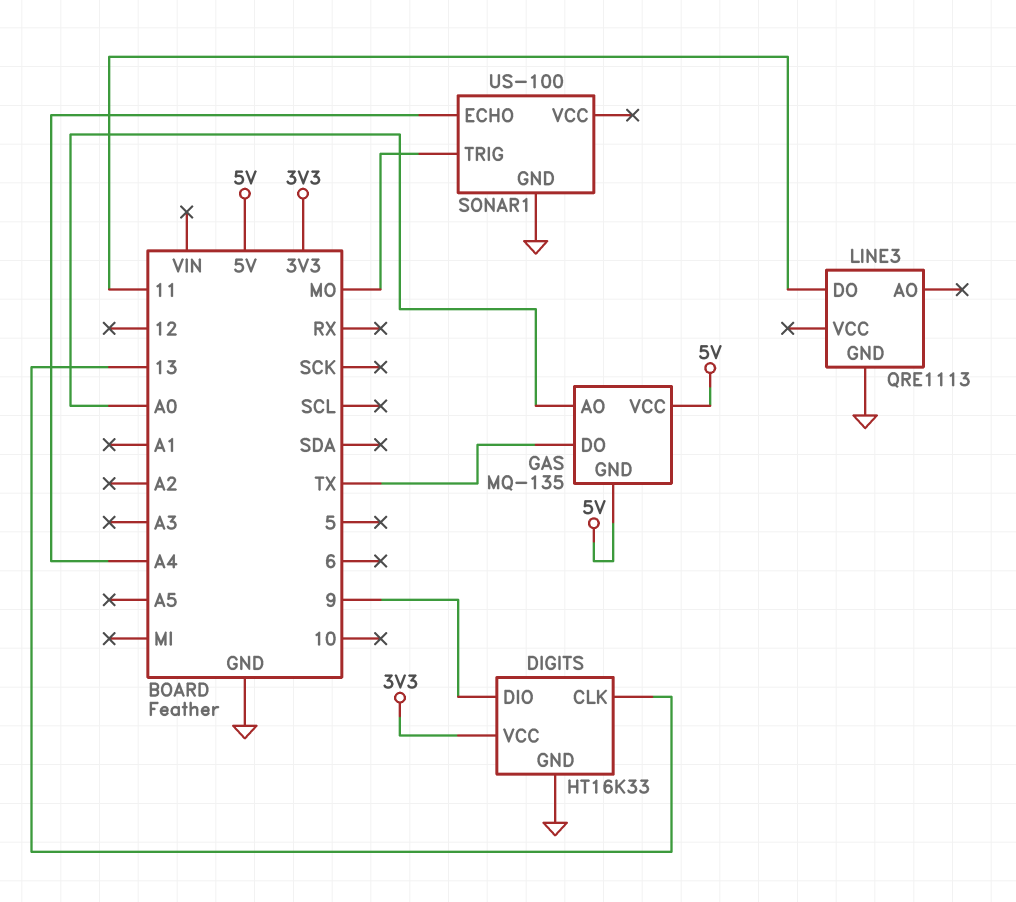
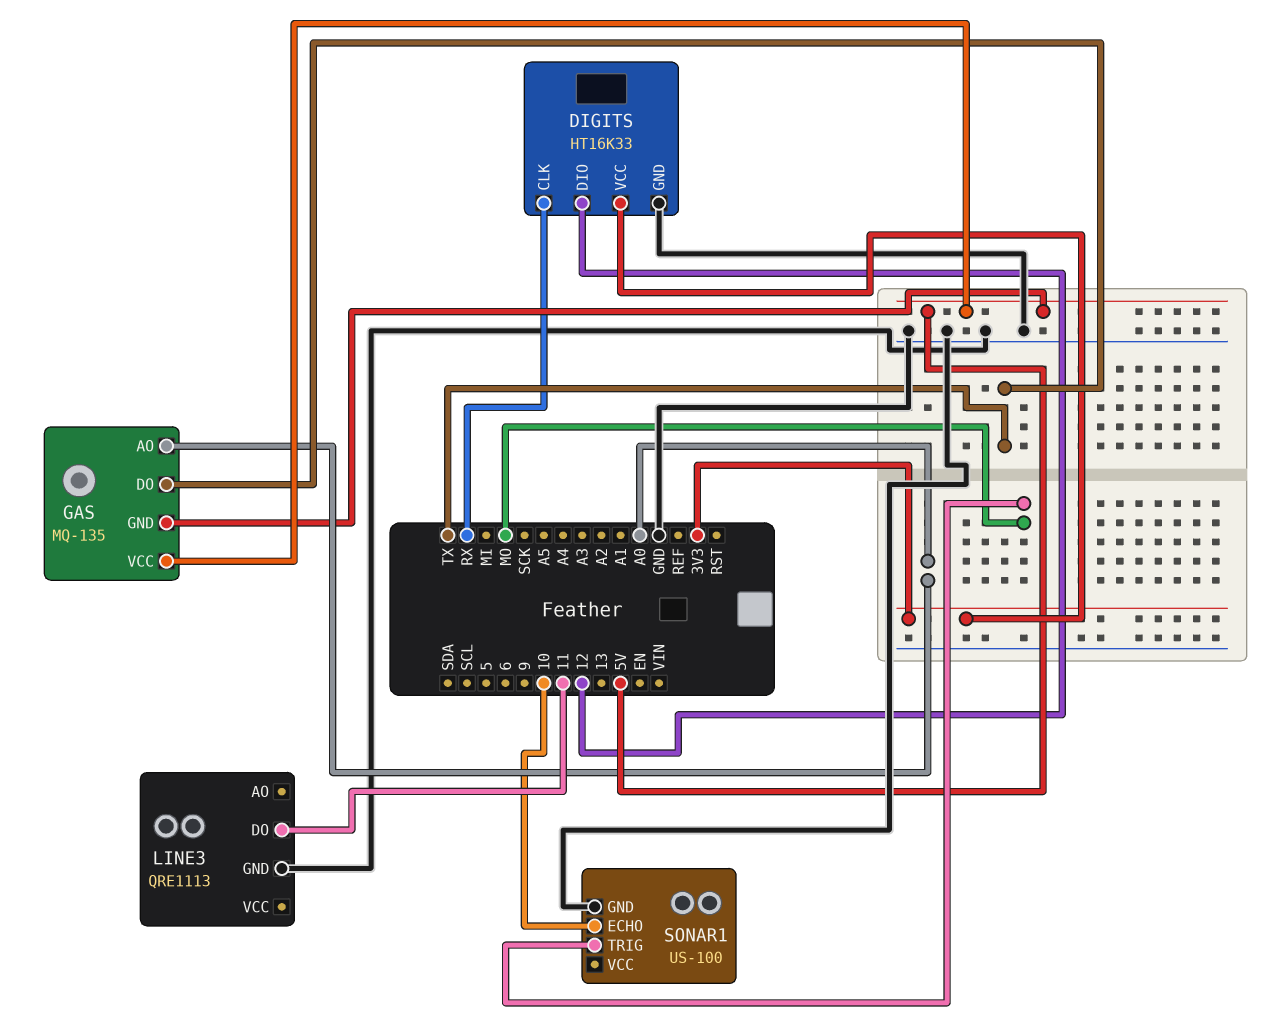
DIGITS pin CLK: 13 -> RX
DIGITS pin DIO: 9 -> 12
SONAR1 pin ECHO: A4 -> 10

